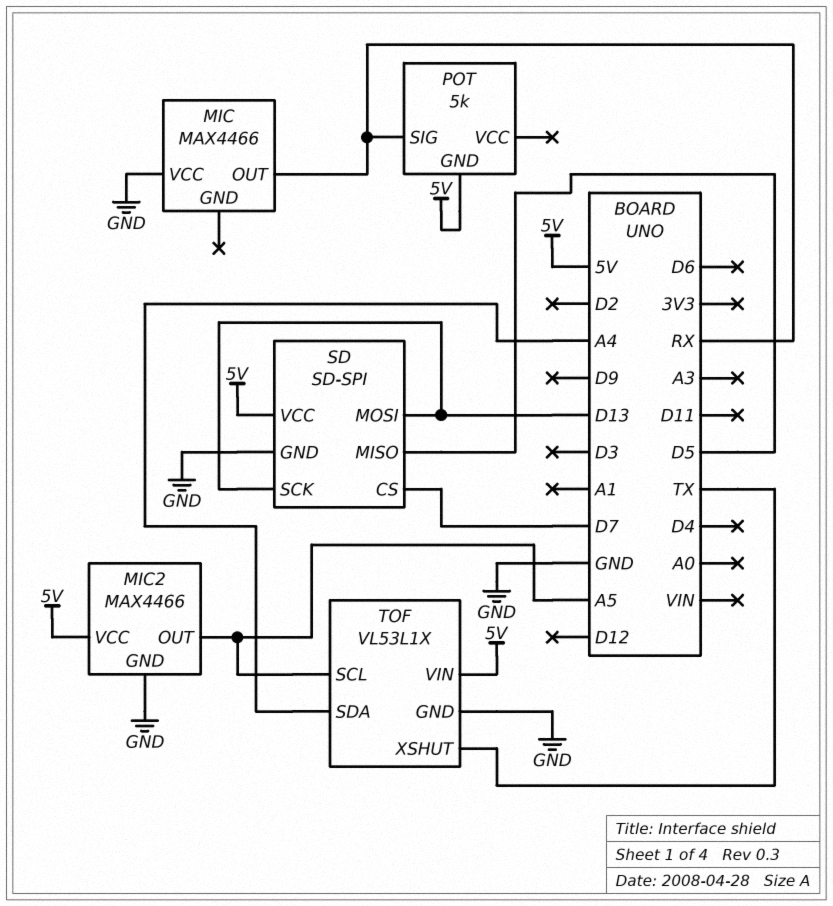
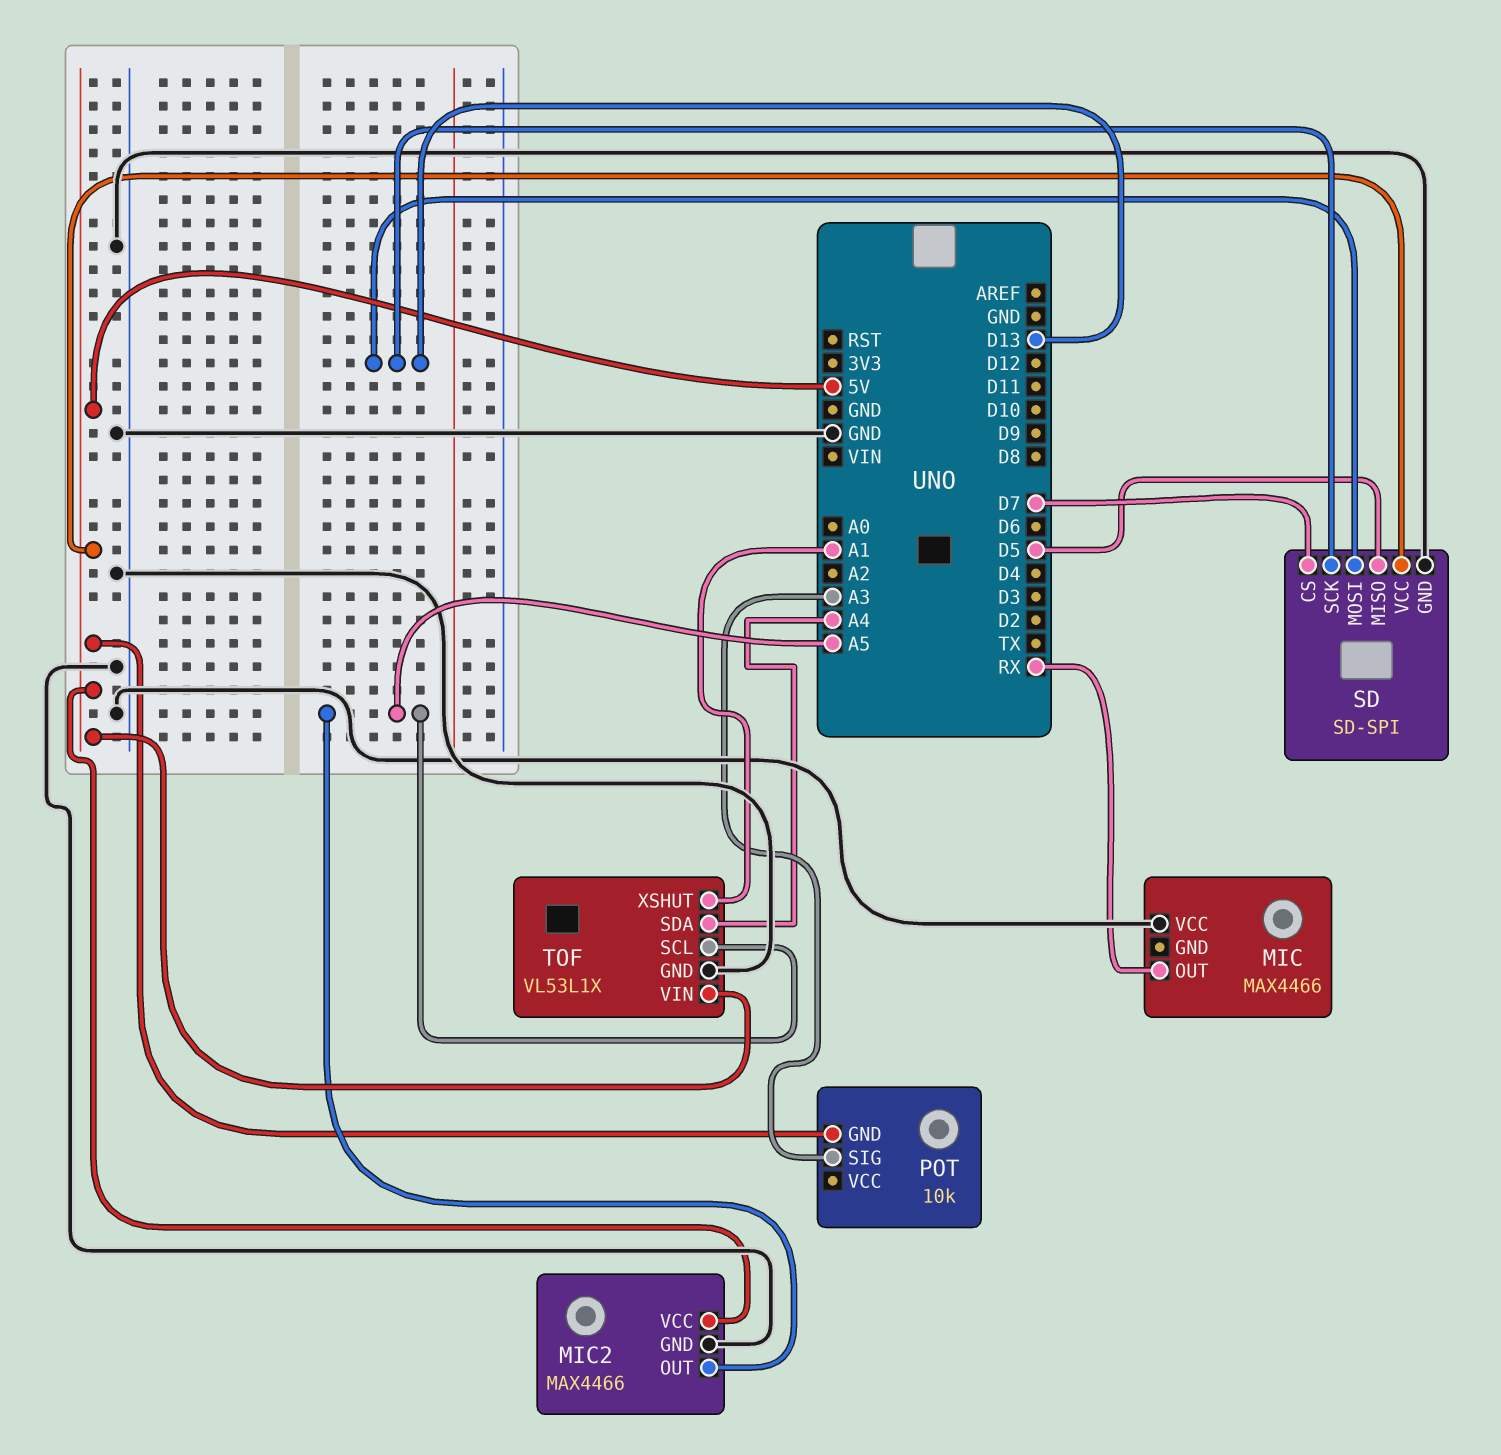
POT: 5k -> 10k
POT pin SIG: RX -> A3
TOF pin XSHUT: TX -> A1

